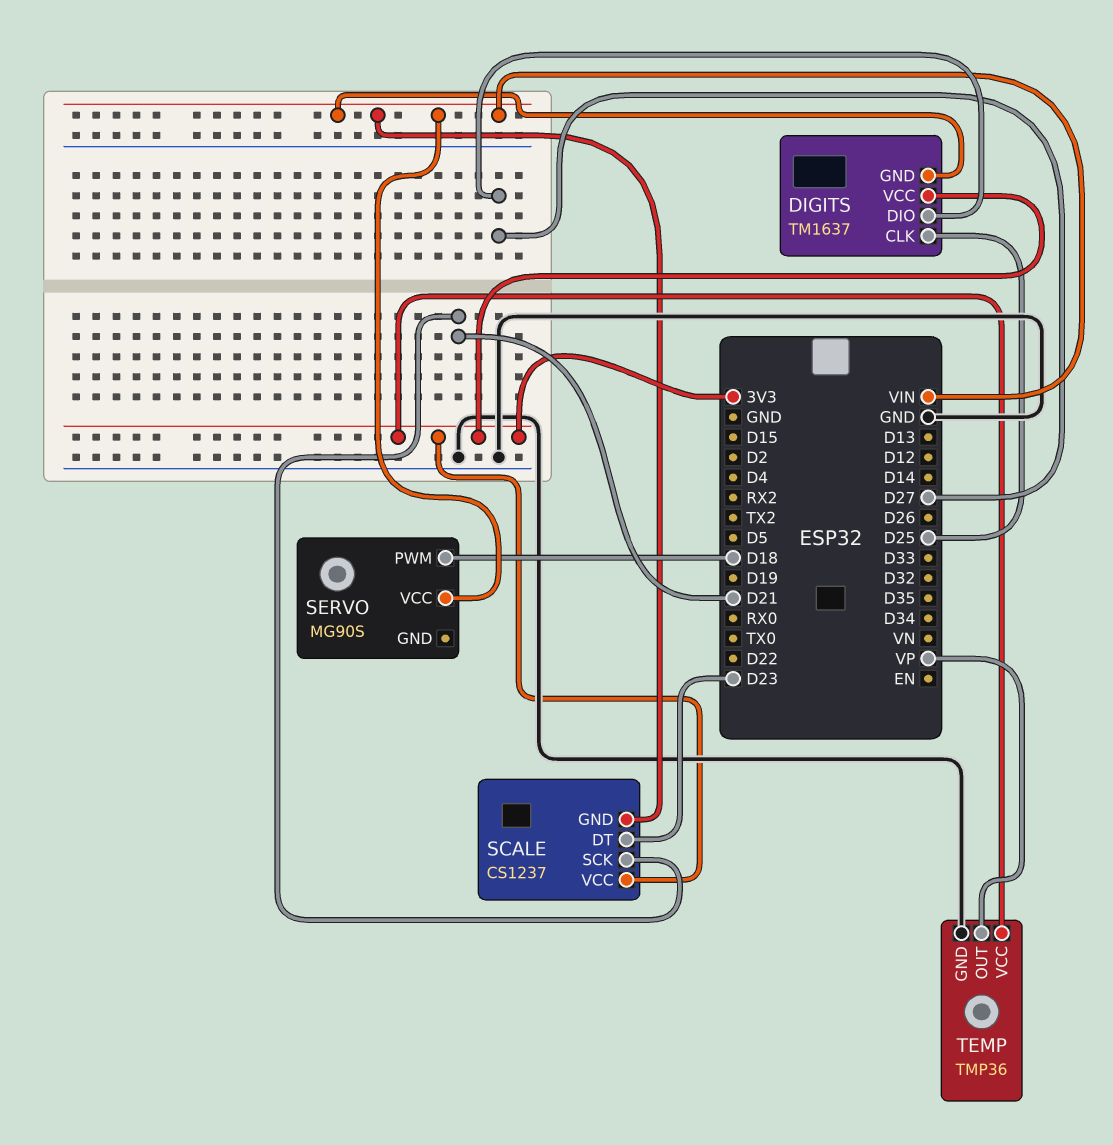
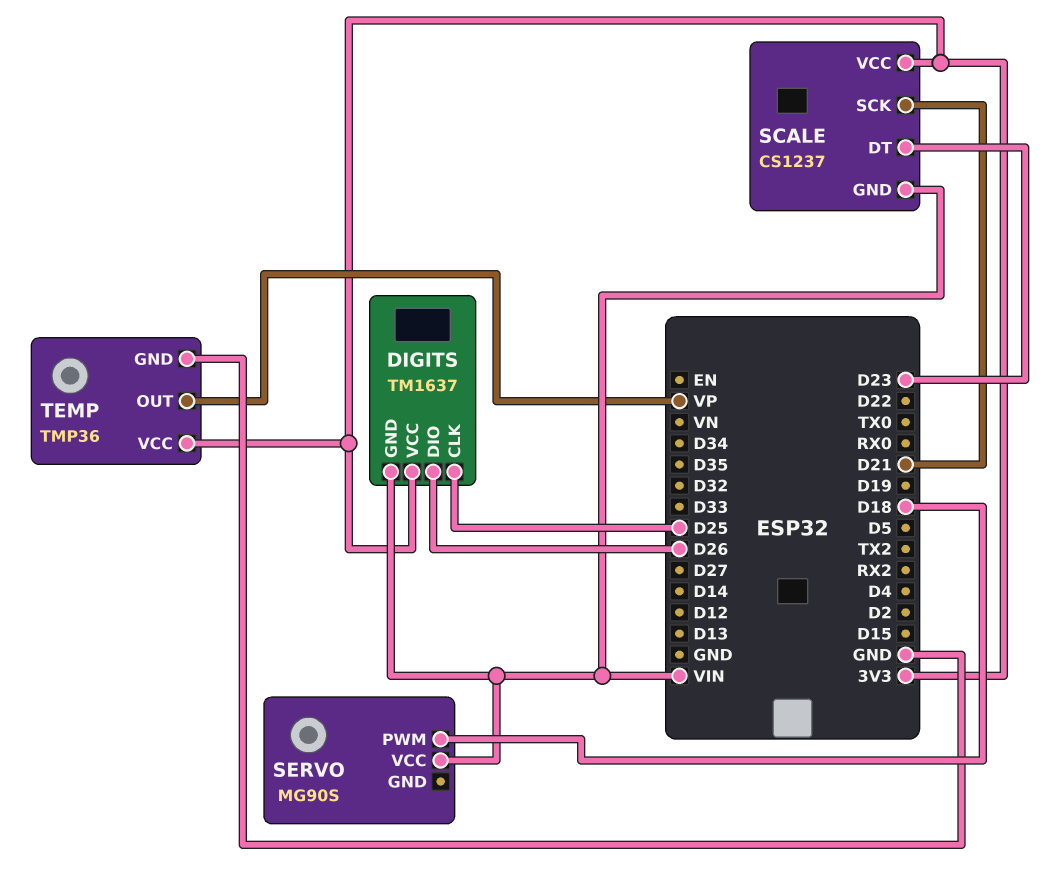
DIGITS pin DIO: D27 -> D26

